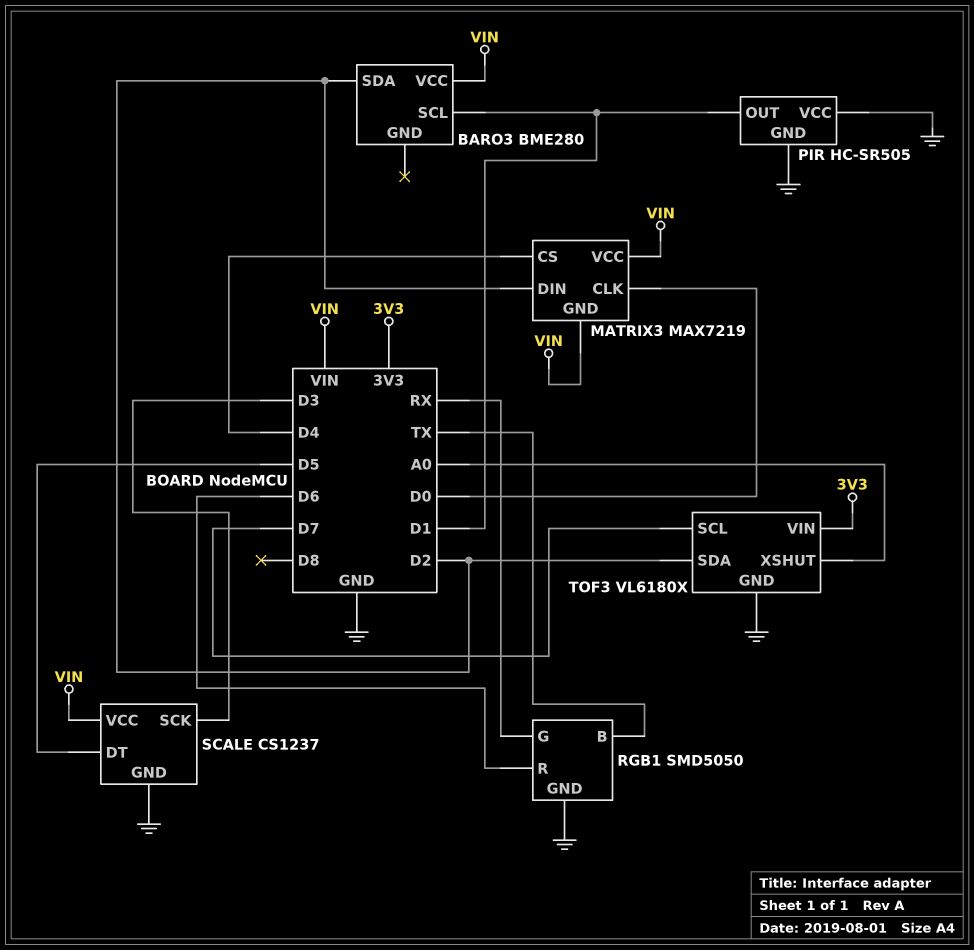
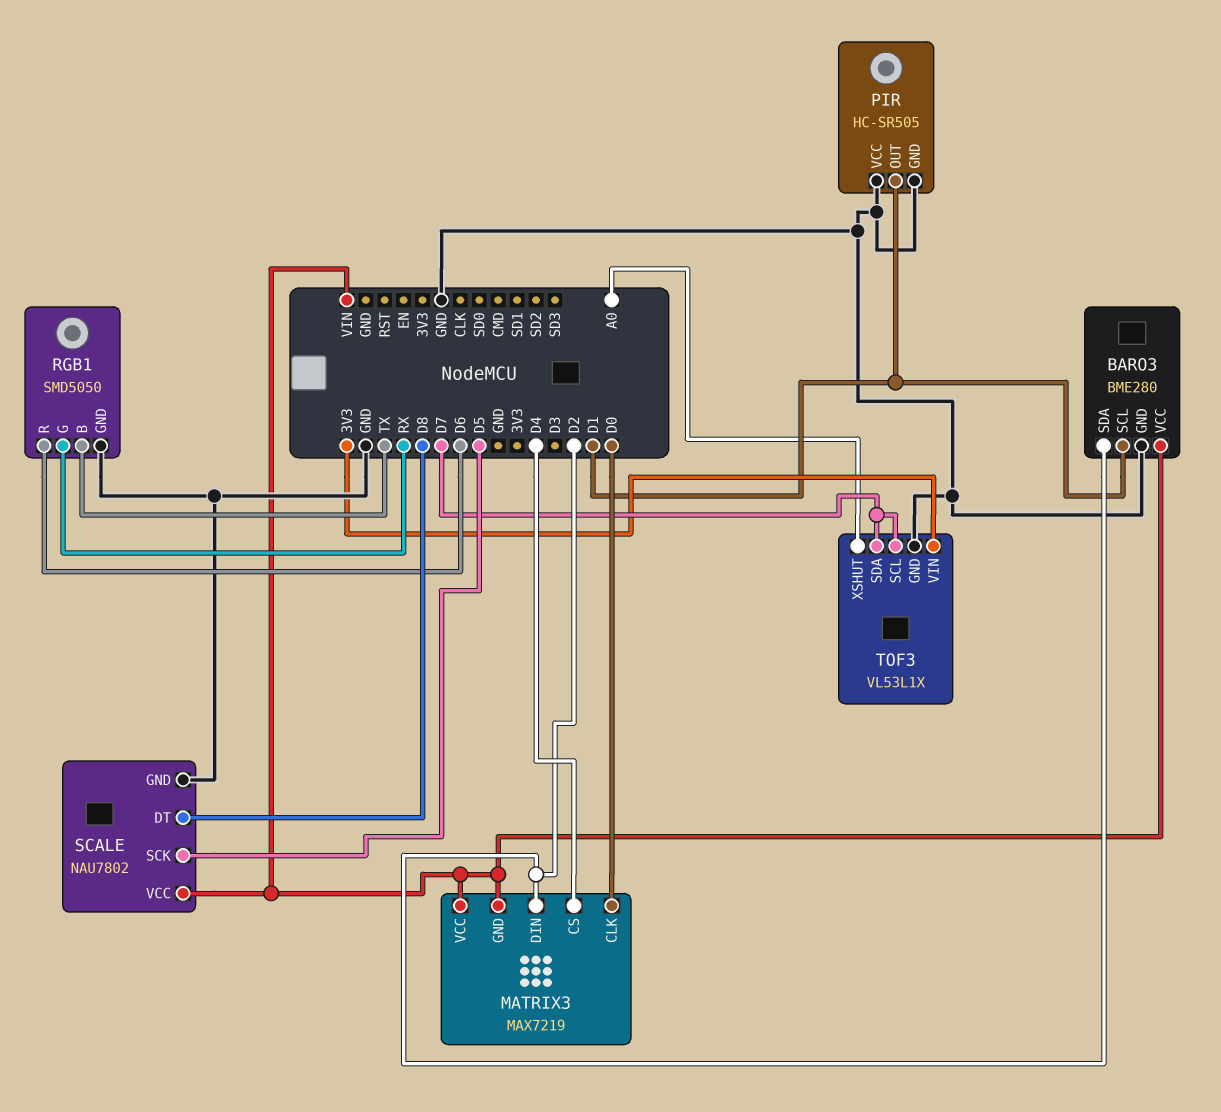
BARO3 pin GND: none -> GND
SCALE: CS1237 -> NAU7802
SCALE pin DT: D5 -> D8
SCALE pin SCK: D3 -> D5
TOF3: VL6180X -> VL53L1X
TOF3 pin SDA: D2 -> D7

